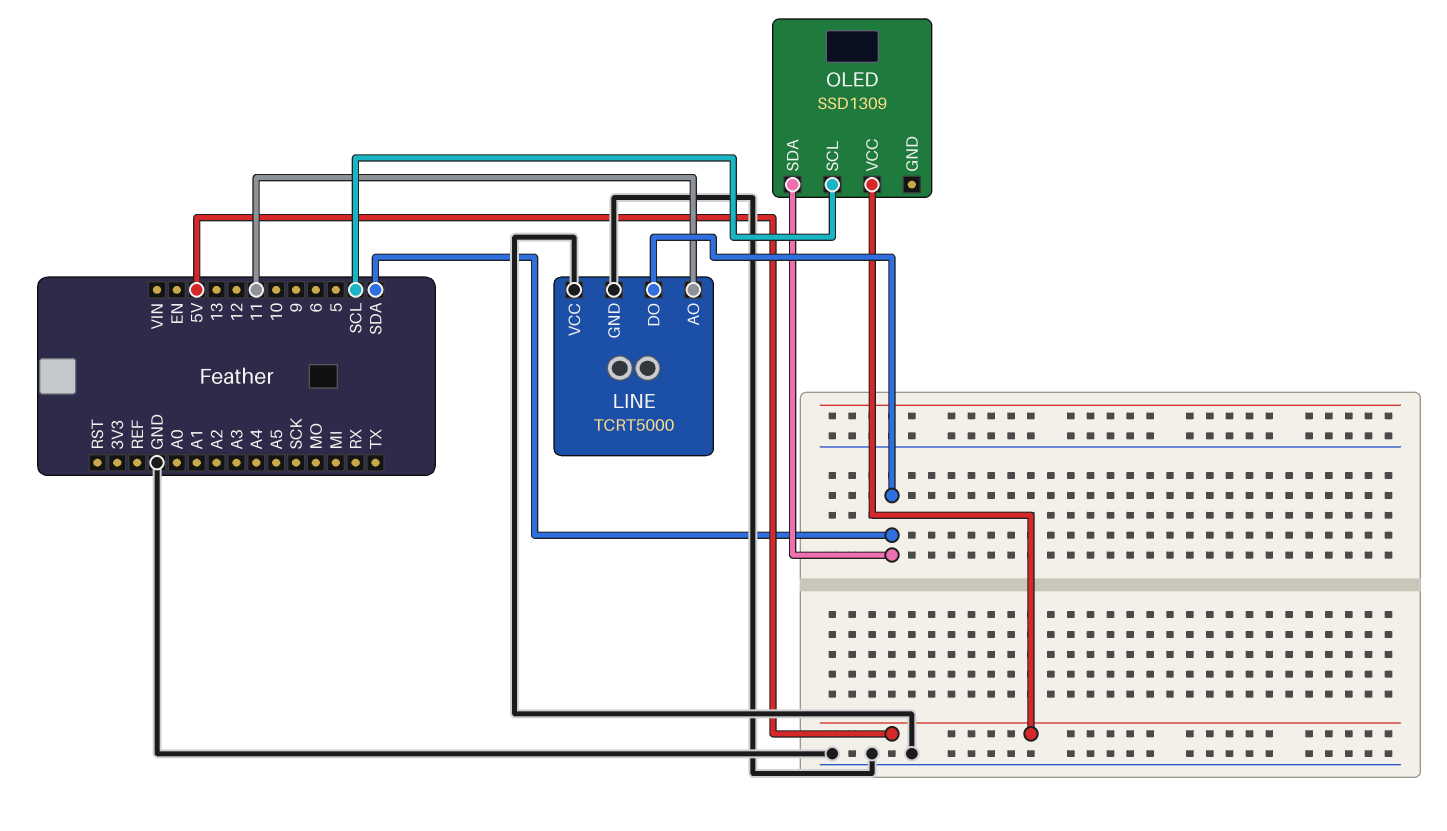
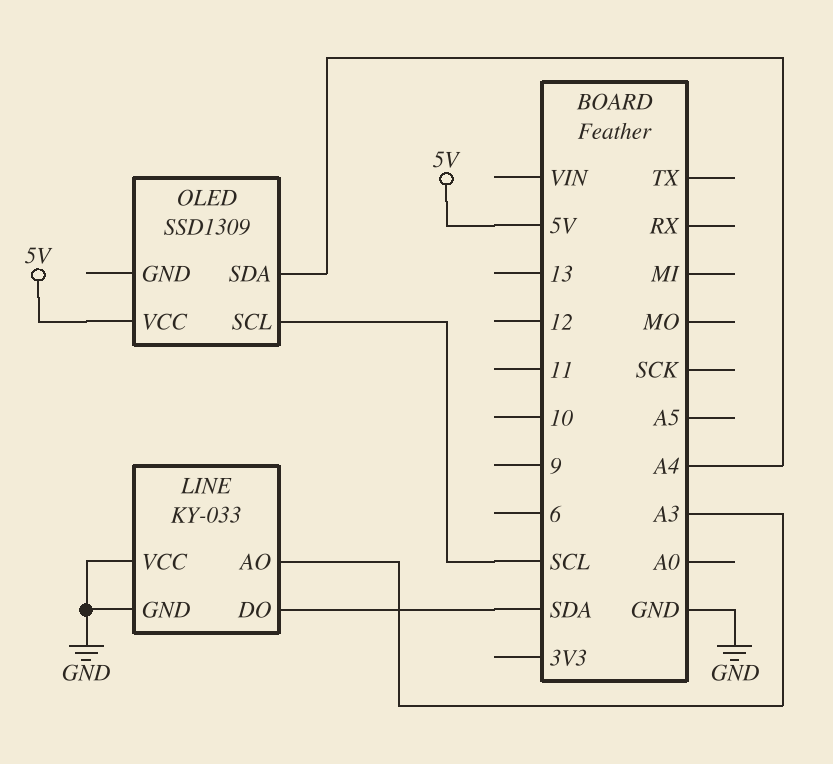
LINE: TCRT5000 -> KY-033
LINE pin AO: 11 -> A3
OLED pin SDA: SDA -> A4

